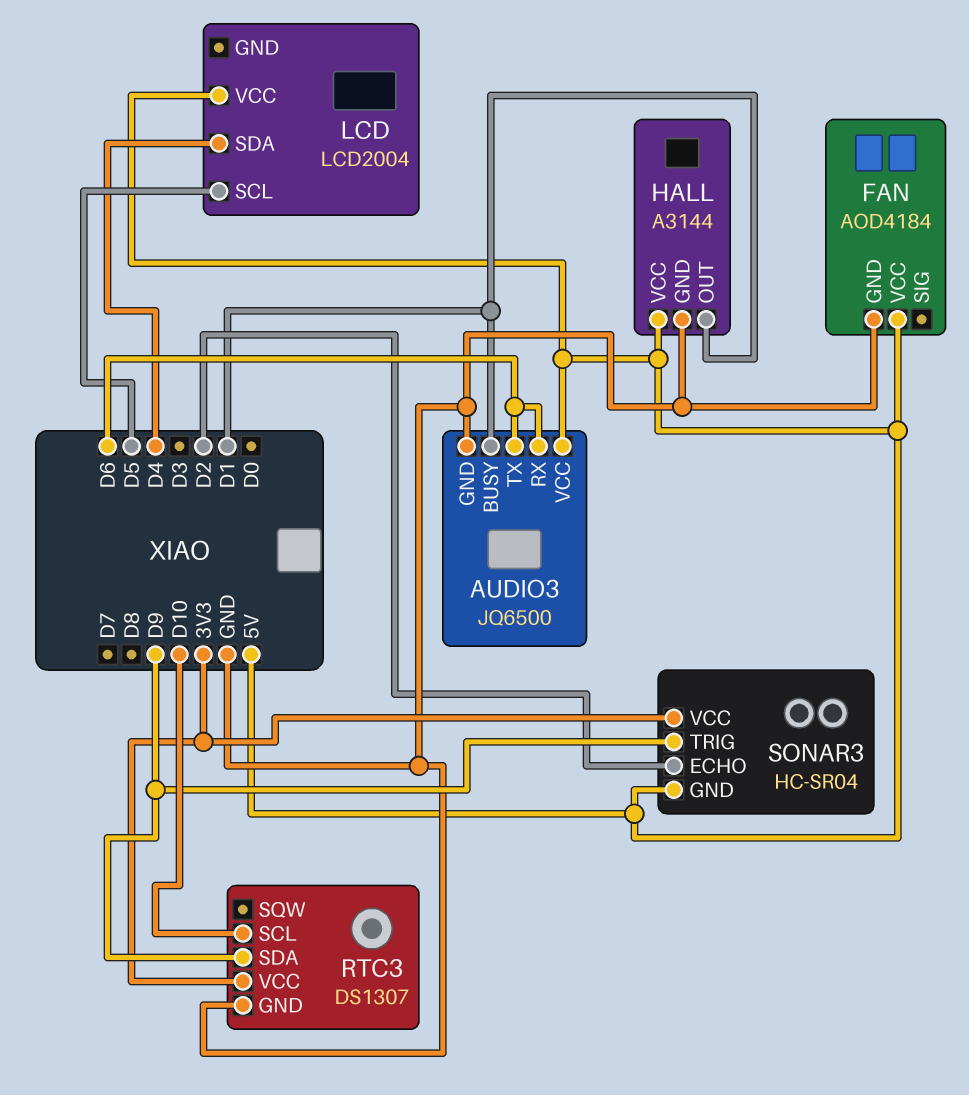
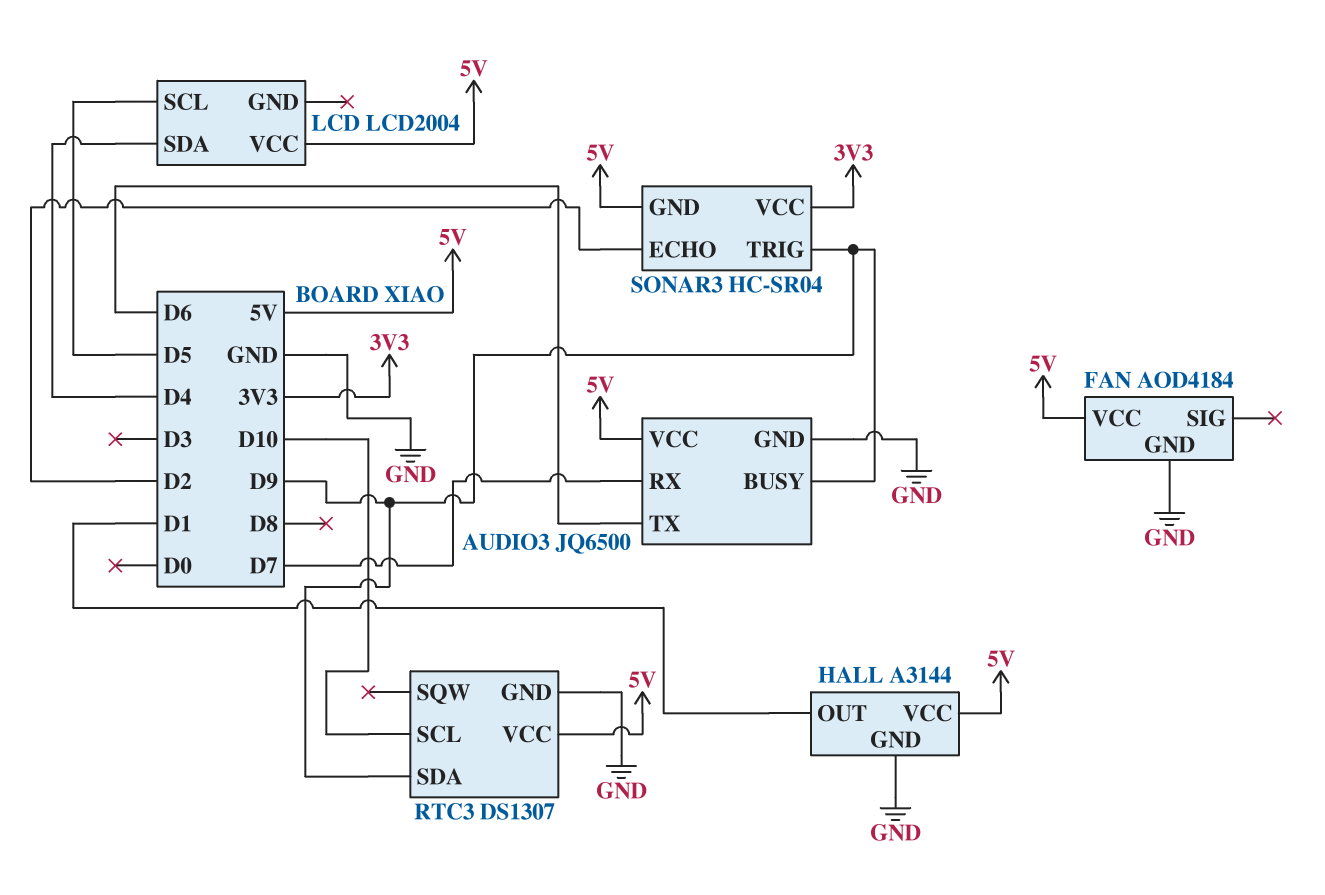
AUDIO3 pin BUSY: D1 -> D9
AUDIO3 pin RX: D6 -> D7
RTC3 pin VCC: 3V3 -> 5V

